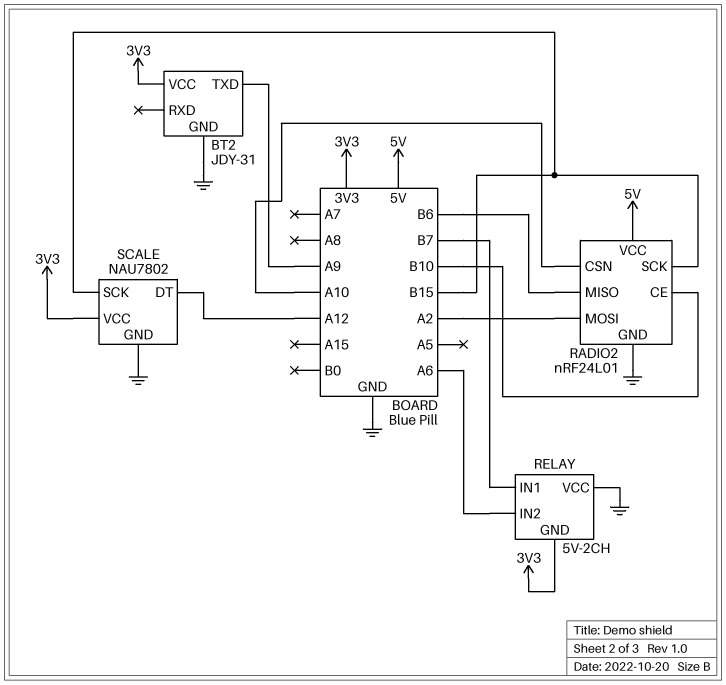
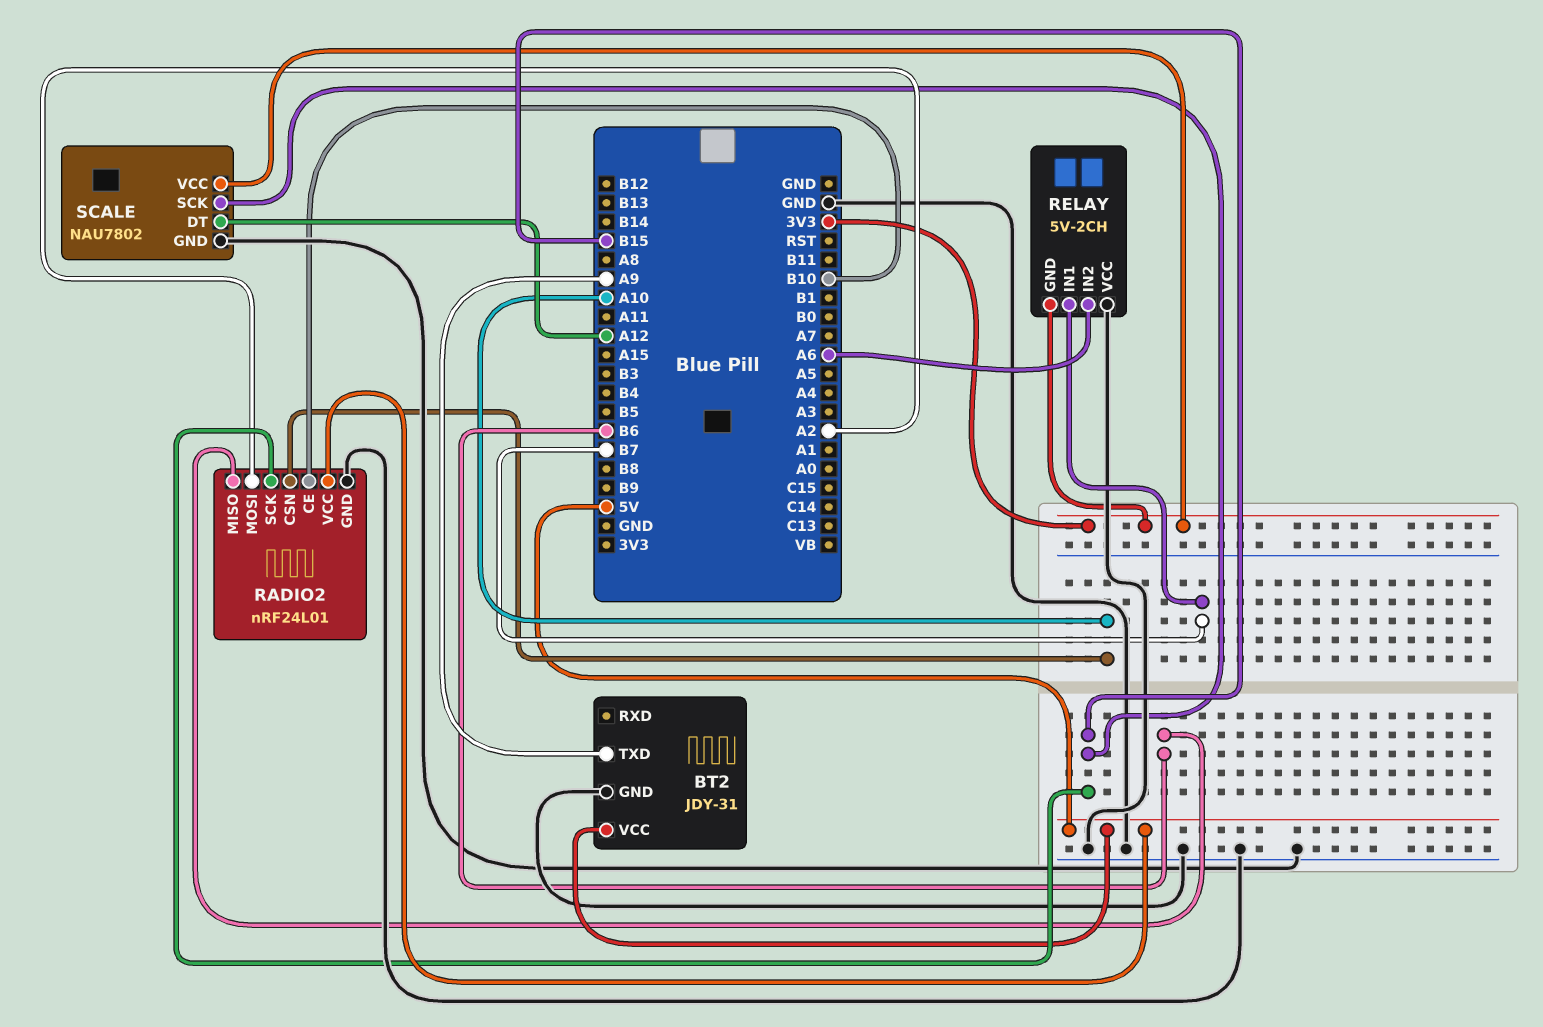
BT2 pin VCC: 3V3 -> 5V

